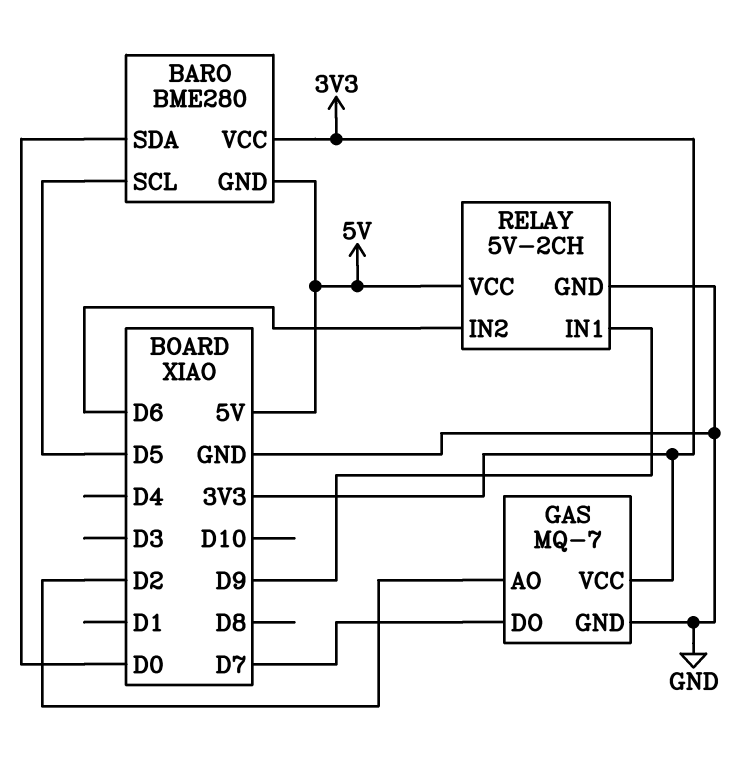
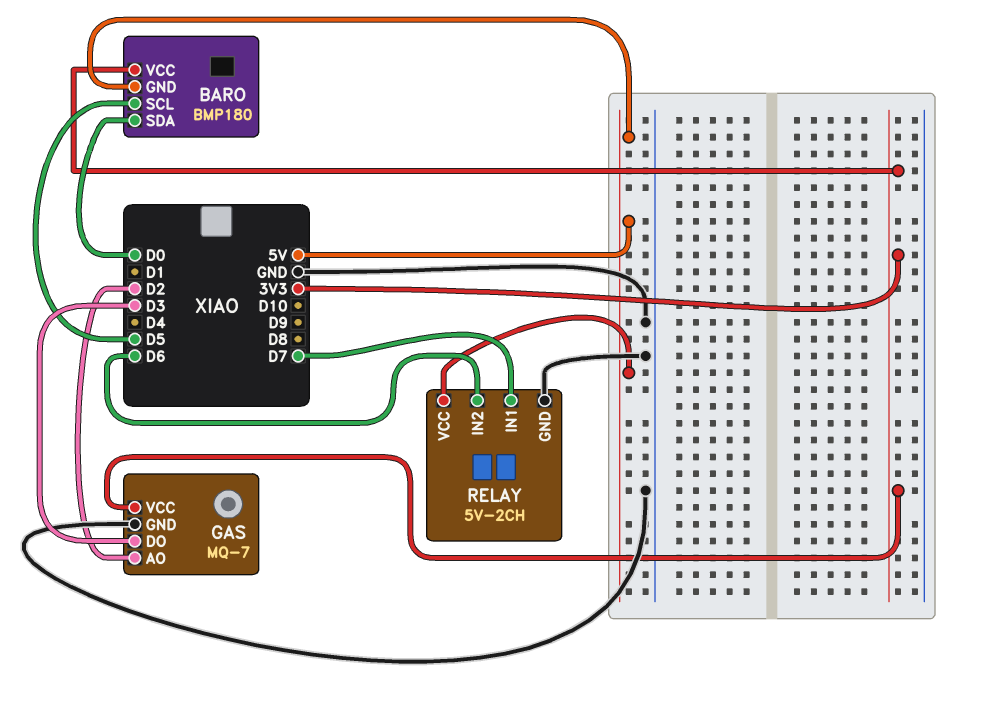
BARO: BME280 -> BMP180
GAS pin DO: D7 -> D3
RELAY pin IN1: D9 -> D7

